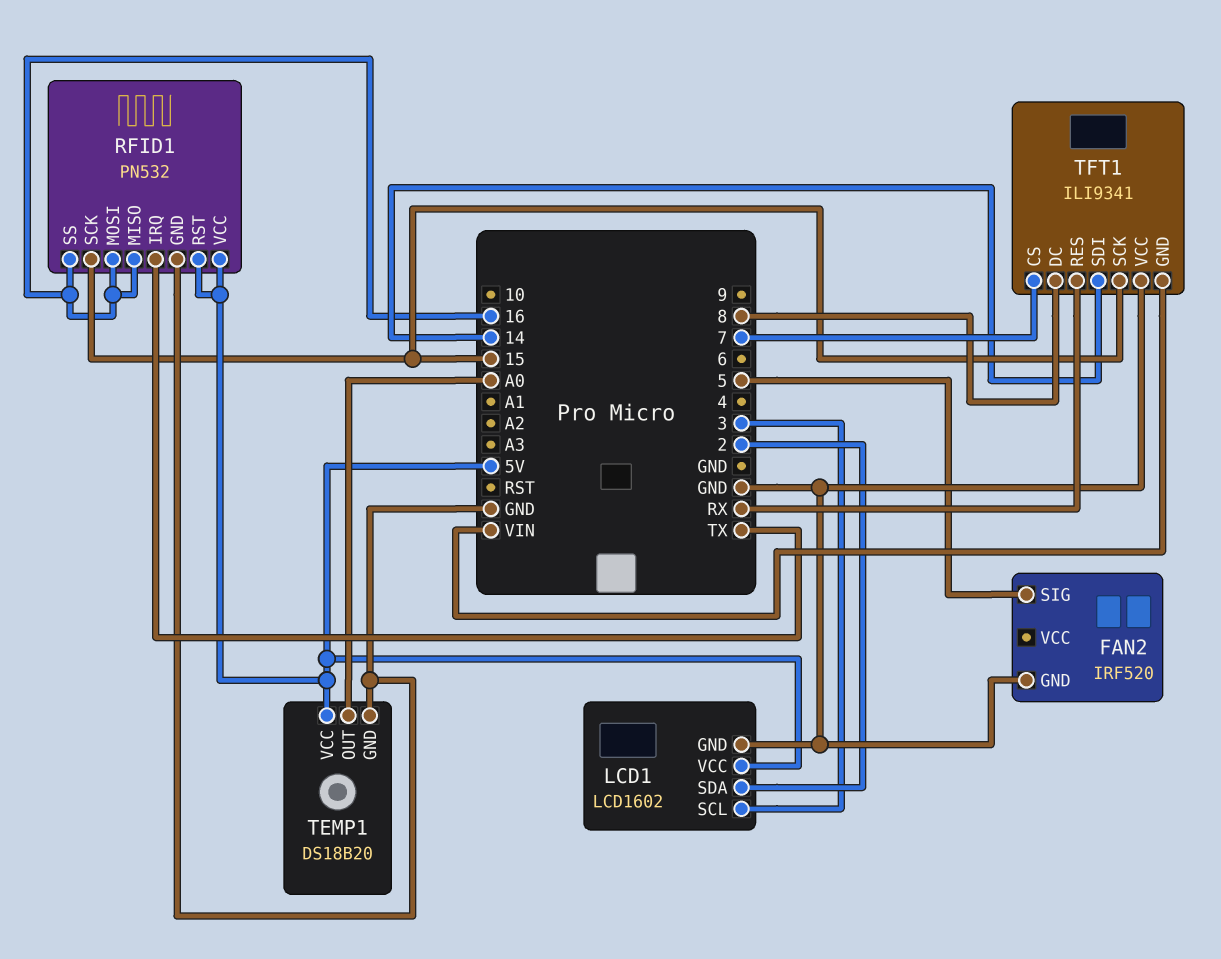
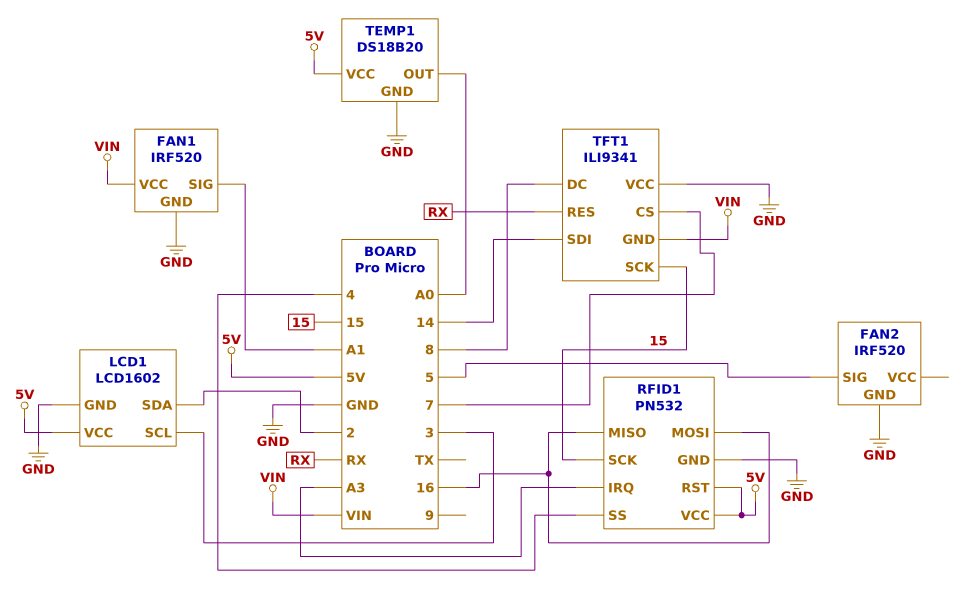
FAN1: none -> IRF520
FAN1 pin GND: none -> GND
FAN1 pin SIG: none -> A1
FAN1 pin VCC: none -> VIN
RFID1 pin IRQ: TX -> A3
RFID1 pin SS: 16 -> 4

